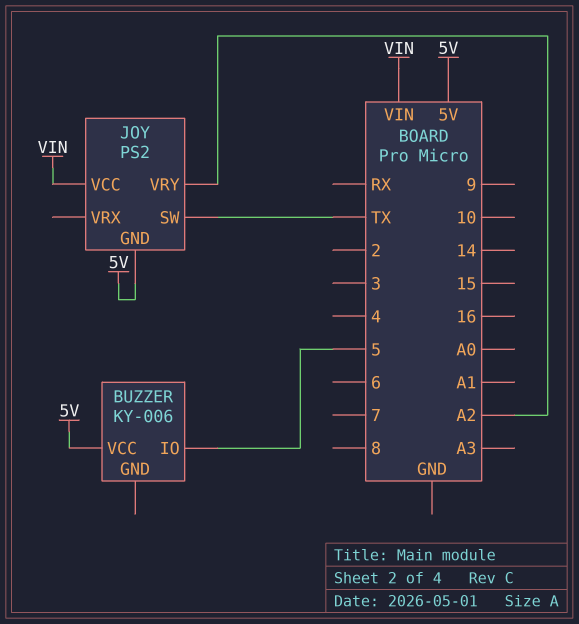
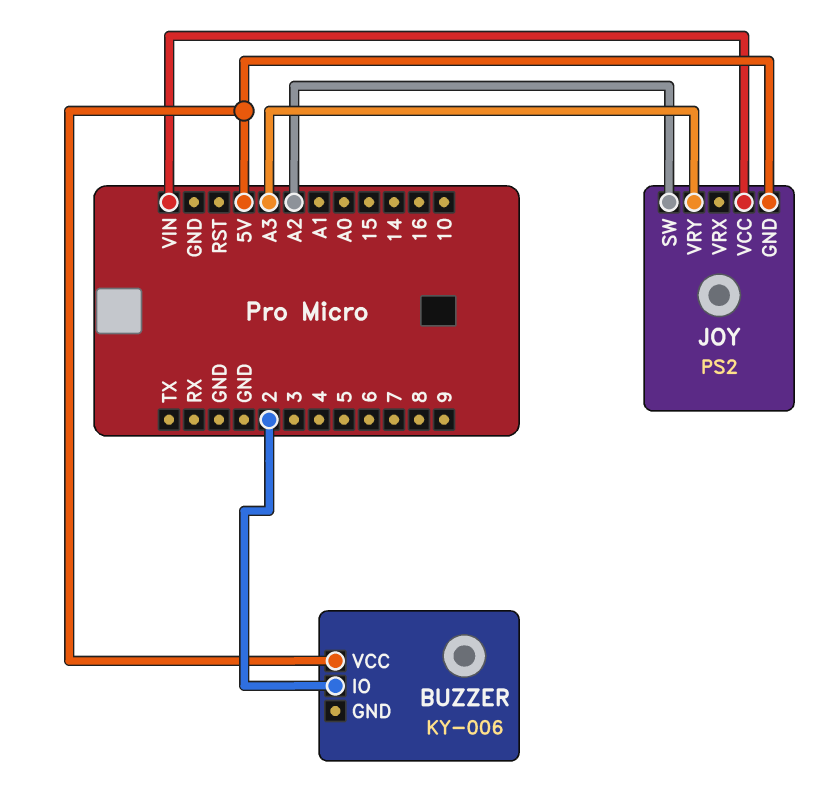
BUZZER pin IO: 5 -> 2
JOY pin SW: TX -> A2
JOY pin VRY: A2 -> A3

